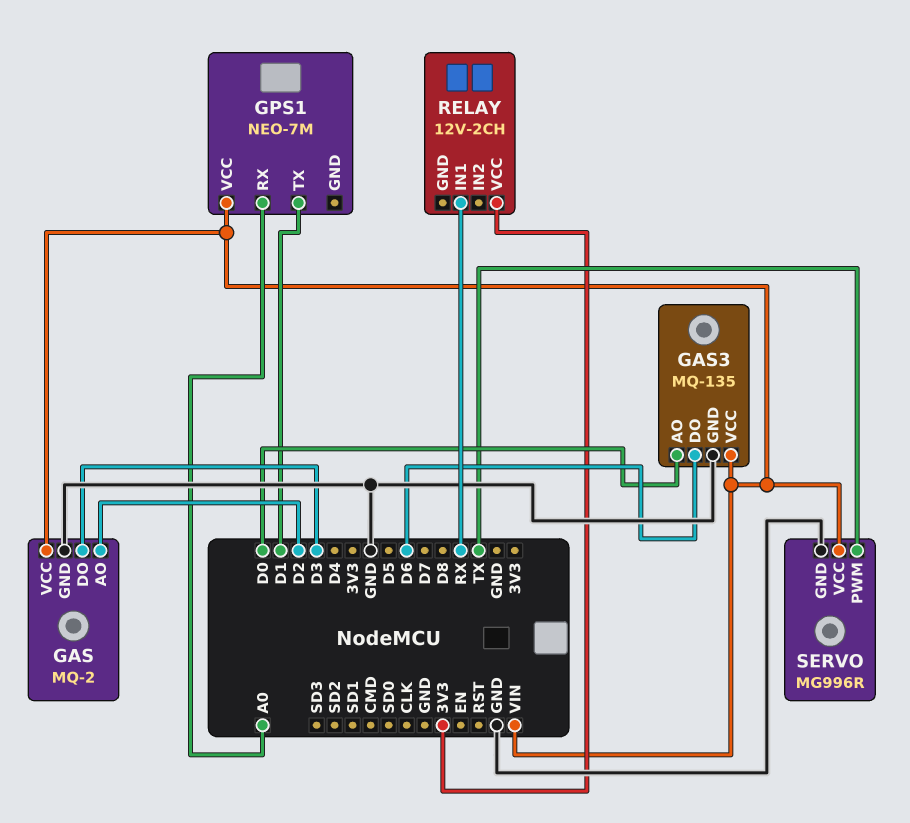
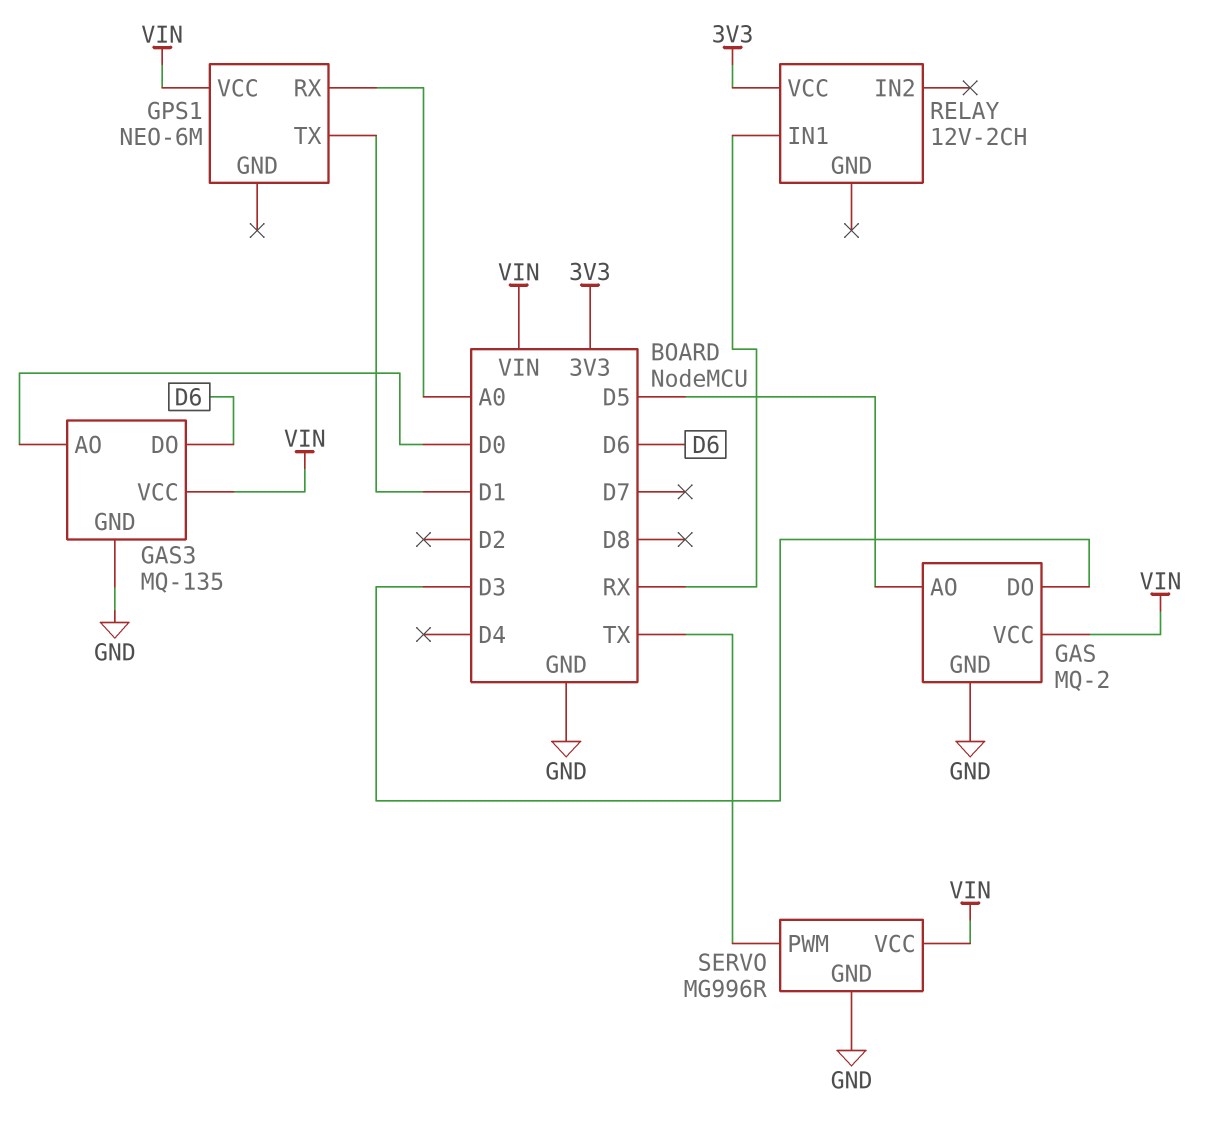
GAS pin AO: D2 -> D5
GPS1: NEO-7M -> NEO-6M

